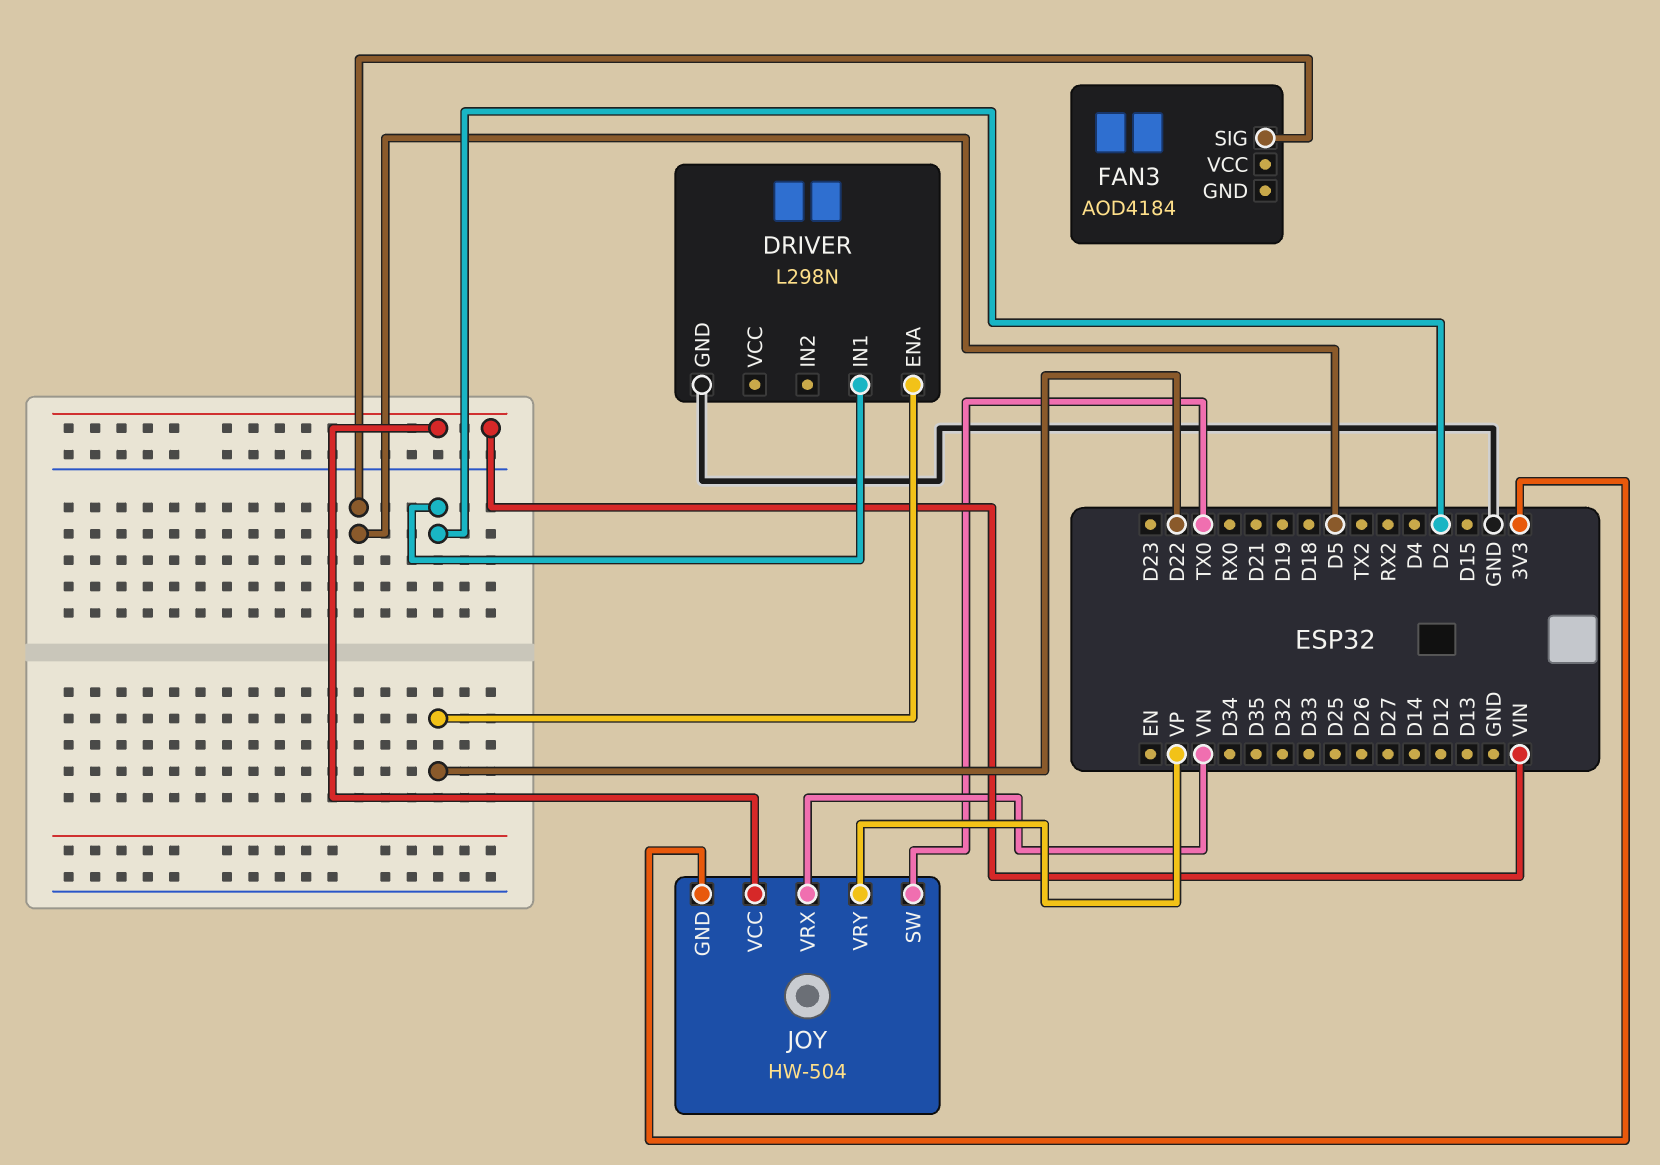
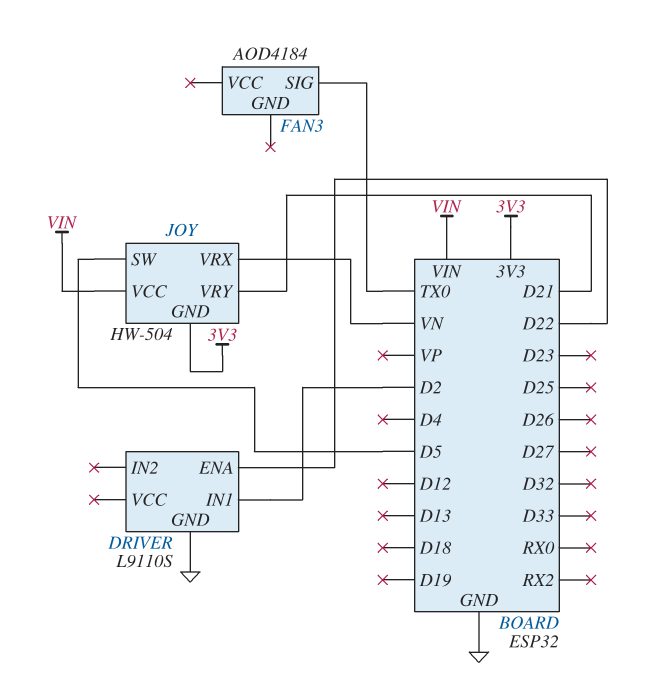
DRIVER: L298N -> L9110S
FAN3 pin SIG: D5 -> TX0
JOY pin SW: TX0 -> D5
JOY pin VRY: VP -> D21

